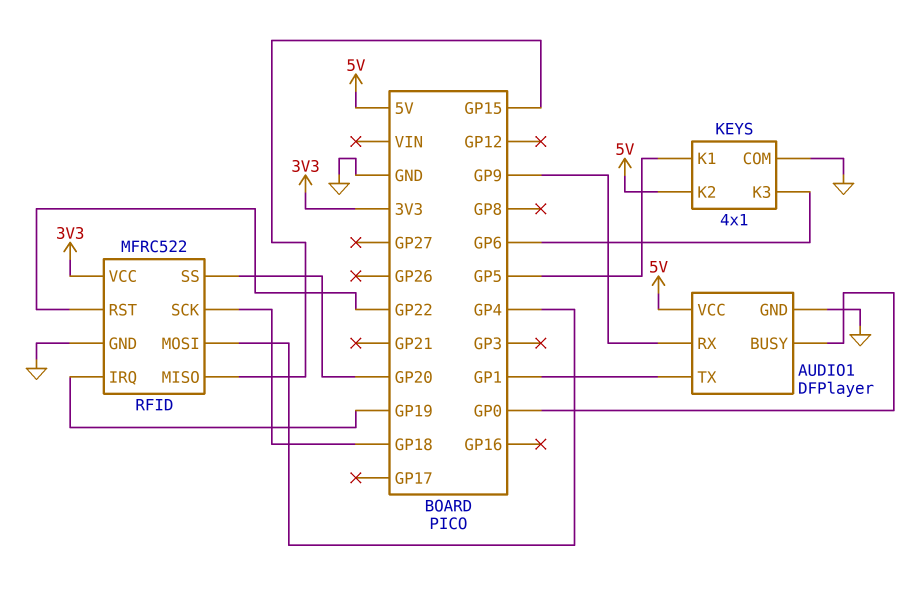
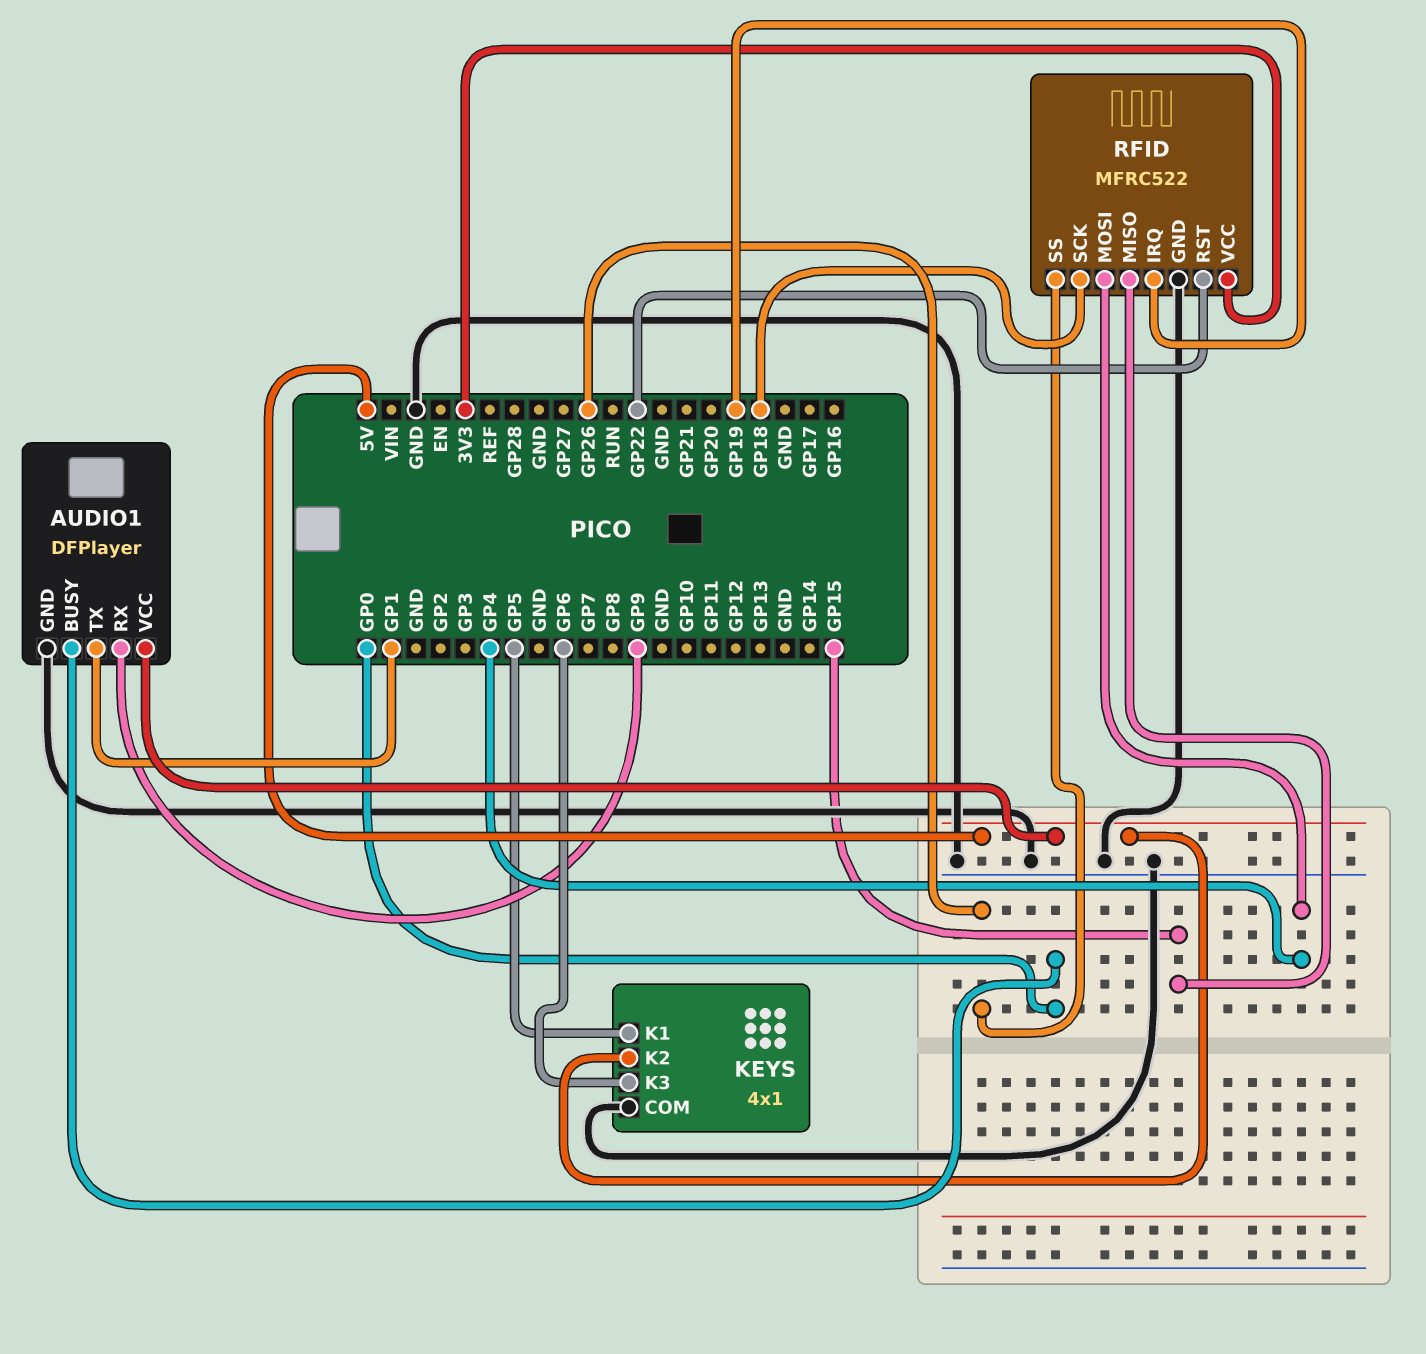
RFID pin SS: GP20 -> GP26

